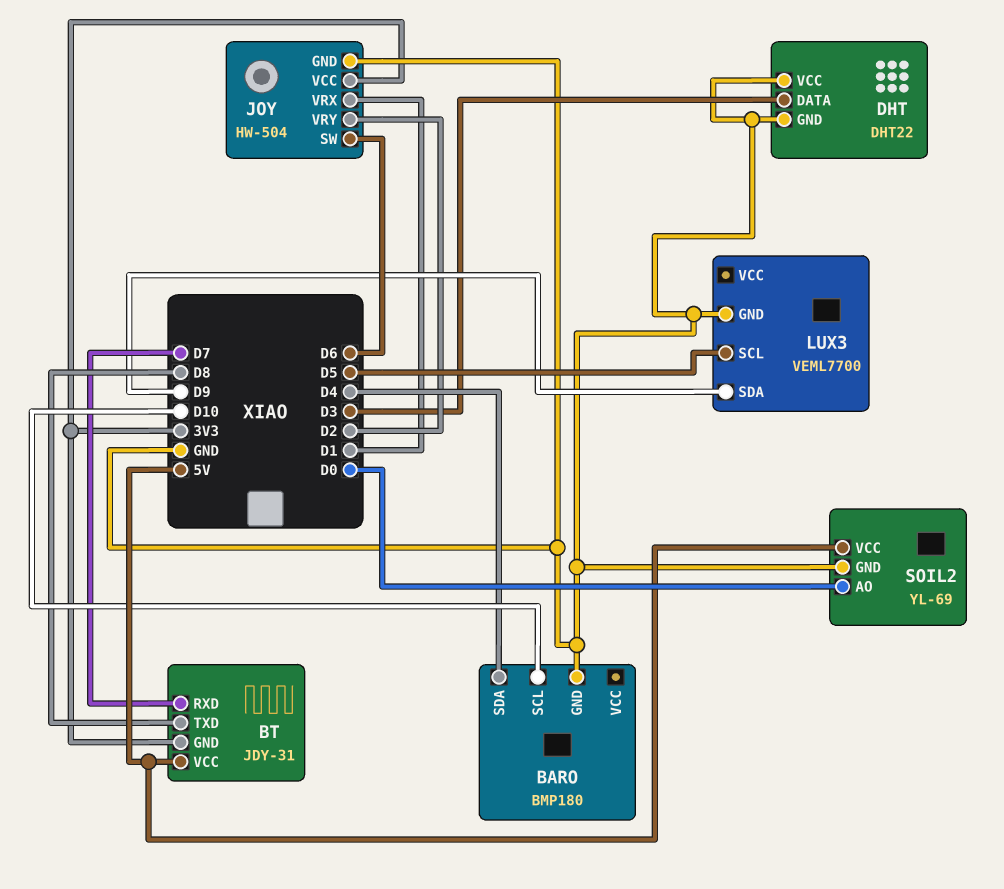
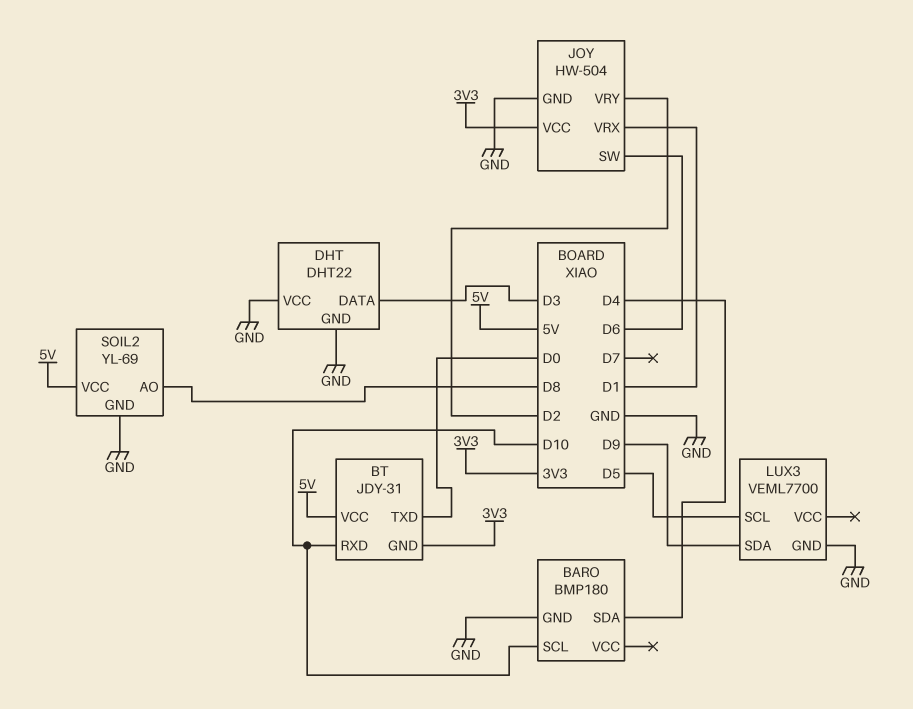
BT pin RXD: D7 -> D10
BT pin TXD: D8 -> D0
SOIL2 pin AO: D0 -> D8

